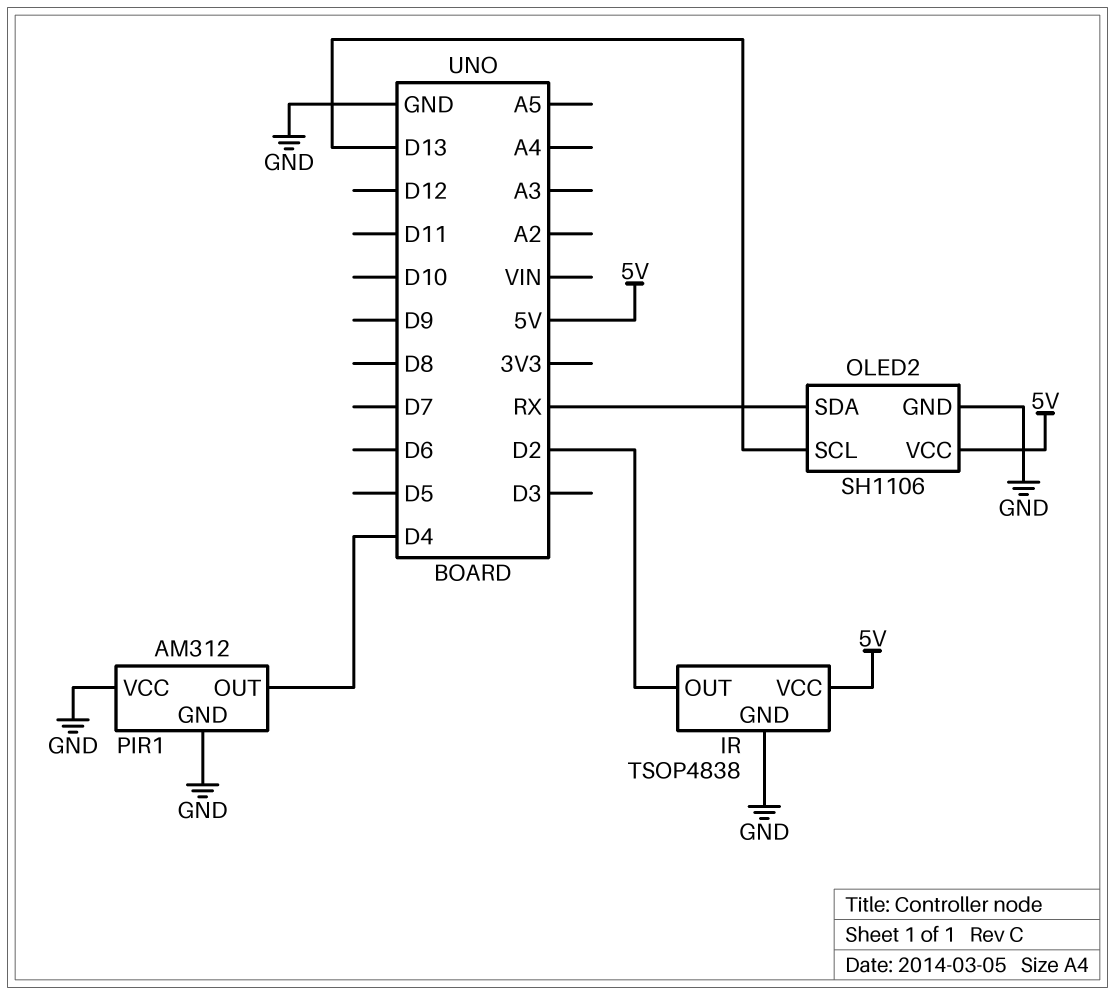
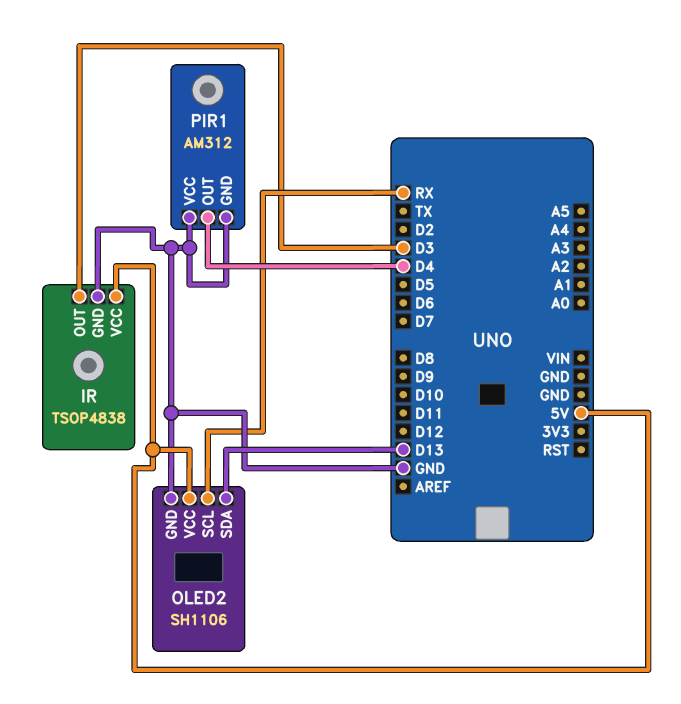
IR pin OUT: D2 -> D3
OLED2 pin SCL: D13 -> RX
OLED2 pin SDA: RX -> D13

